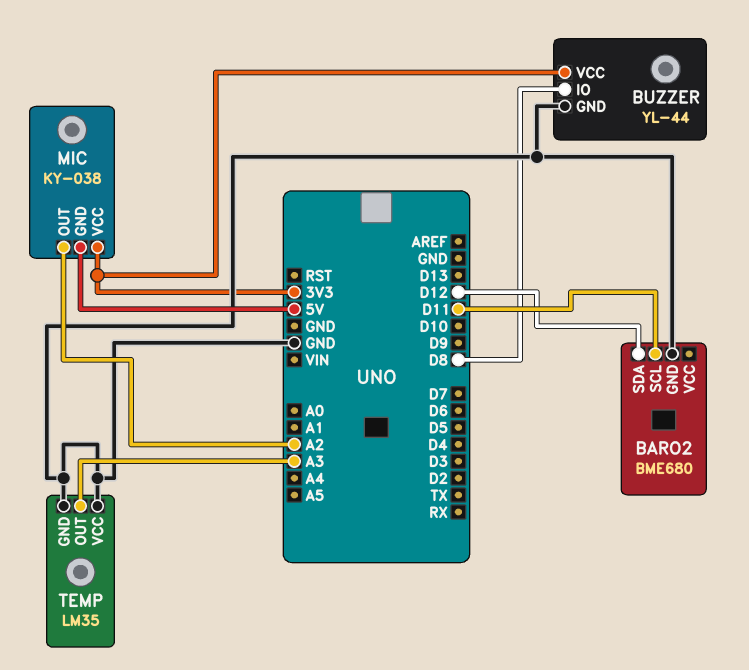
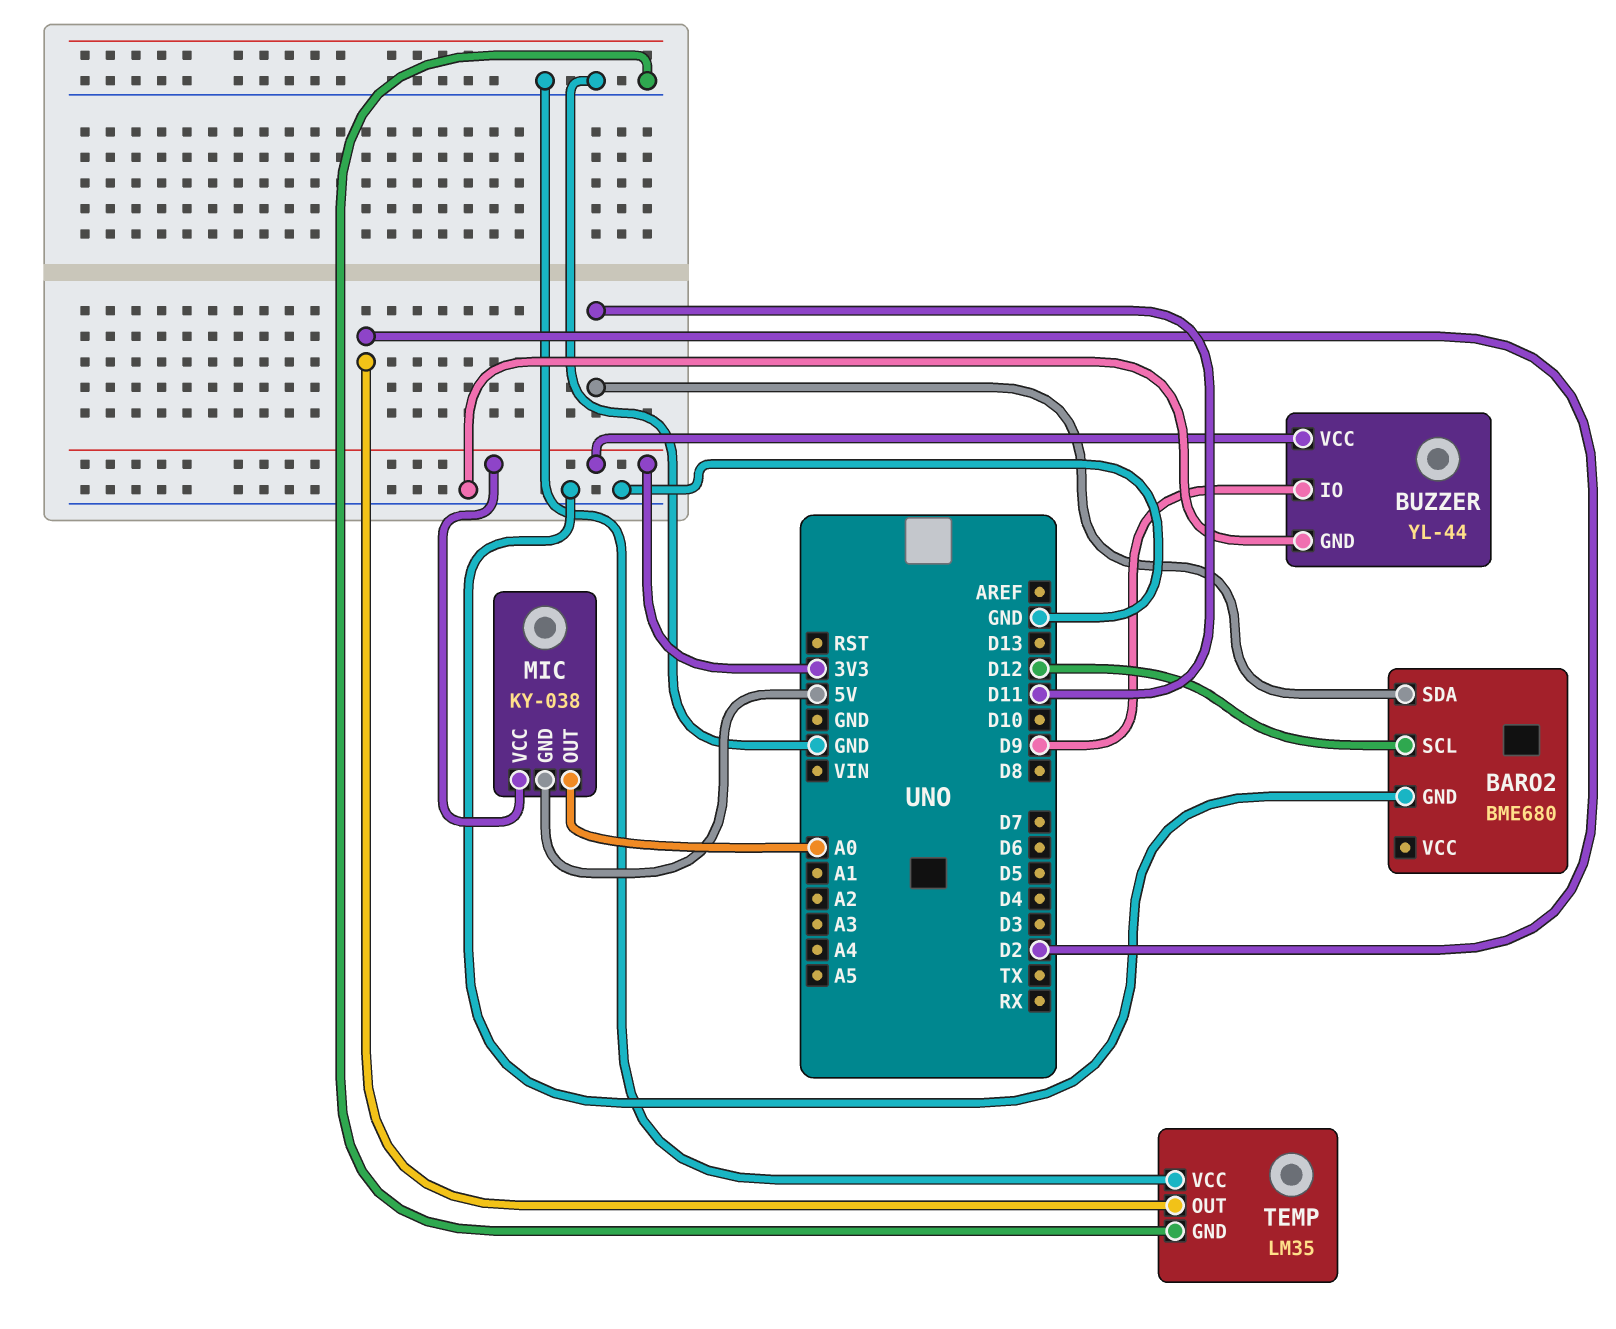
BARO2 pin SCL: D11 -> D12
BARO2 pin SDA: D12 -> D11
BUZZER pin IO: D8 -> D9
MIC pin OUT: A2 -> A0
TEMP pin OUT: A3 -> D2

